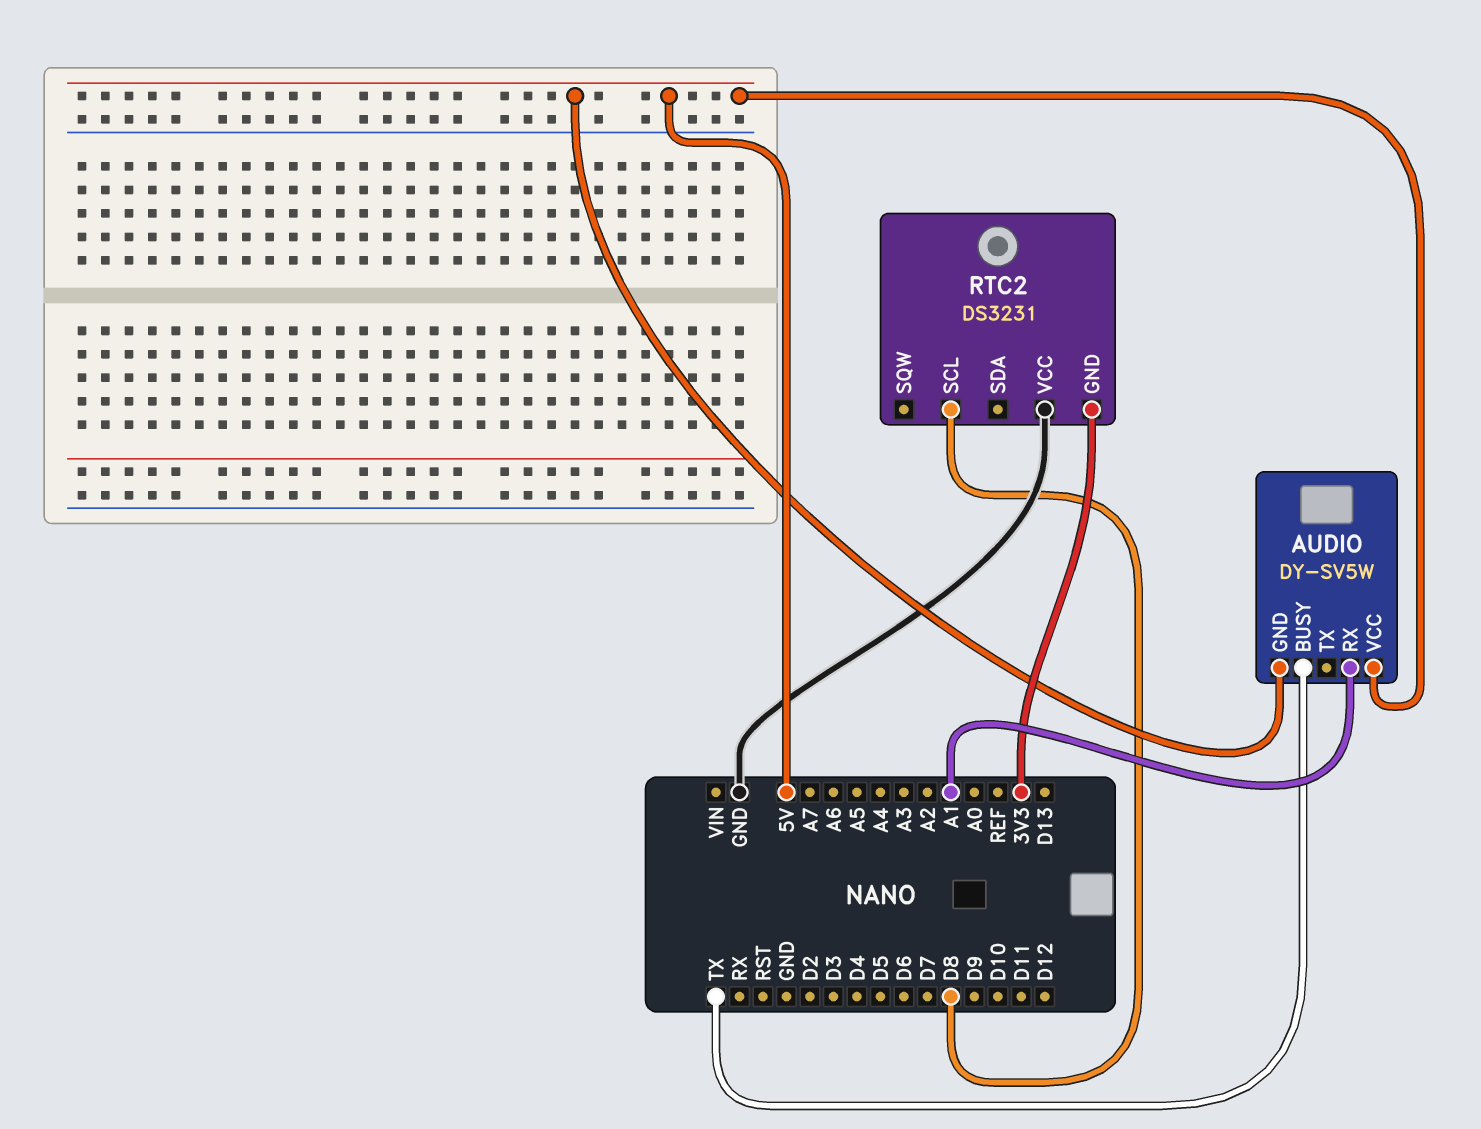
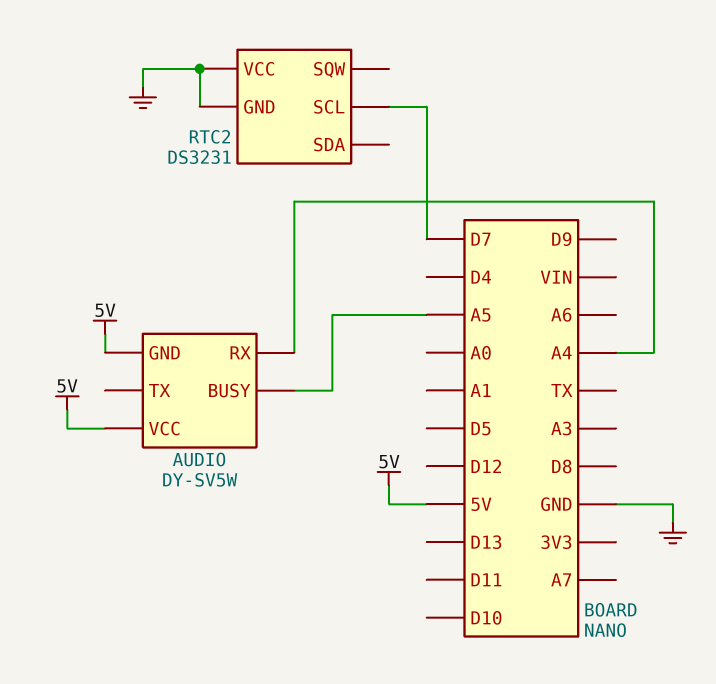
AUDIO pin BUSY: TX -> A5
AUDIO pin RX: A1 -> A4
RTC2 pin GND: 3V3 -> GND
RTC2 pin SCL: D8 -> D7

